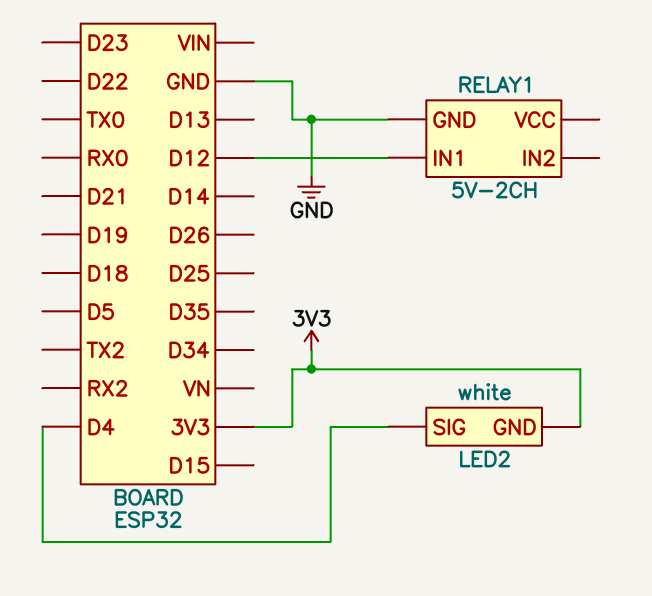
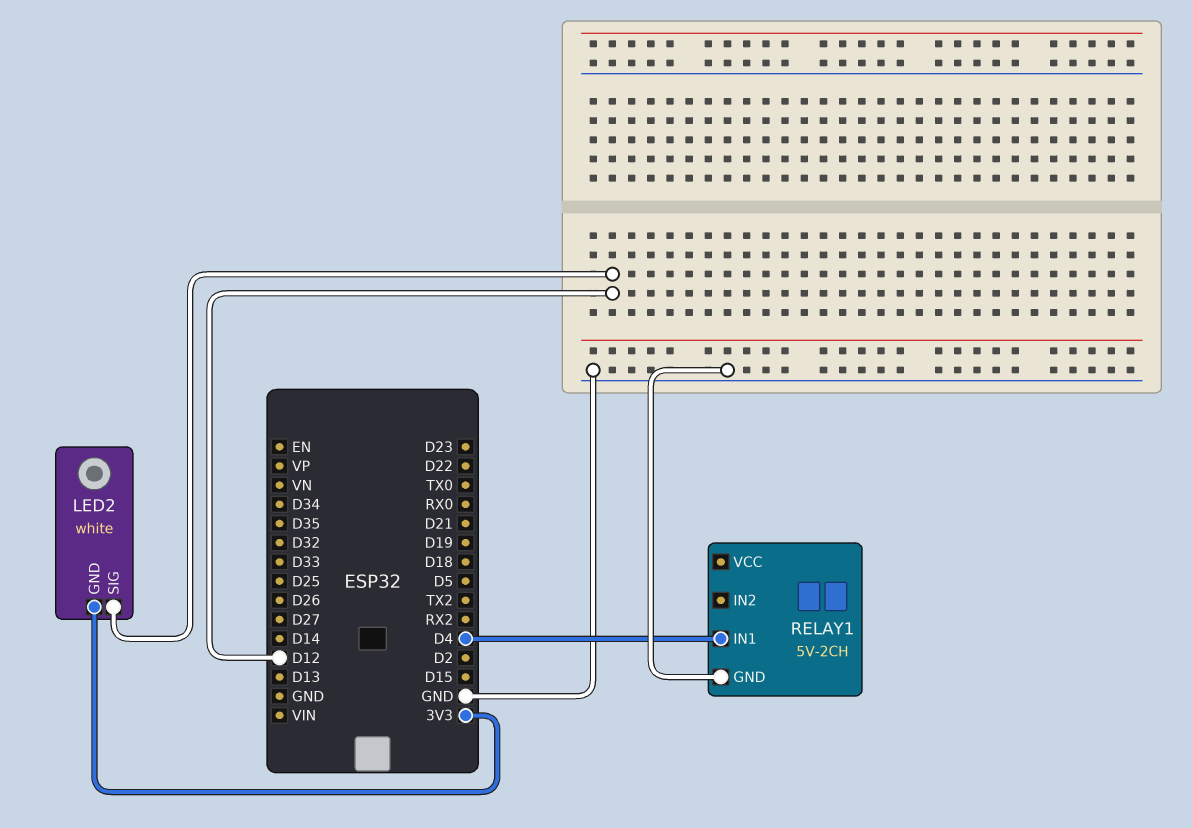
LED2 pin SIG: D4 -> D12
RELAY1 pin IN1: D12 -> D4

